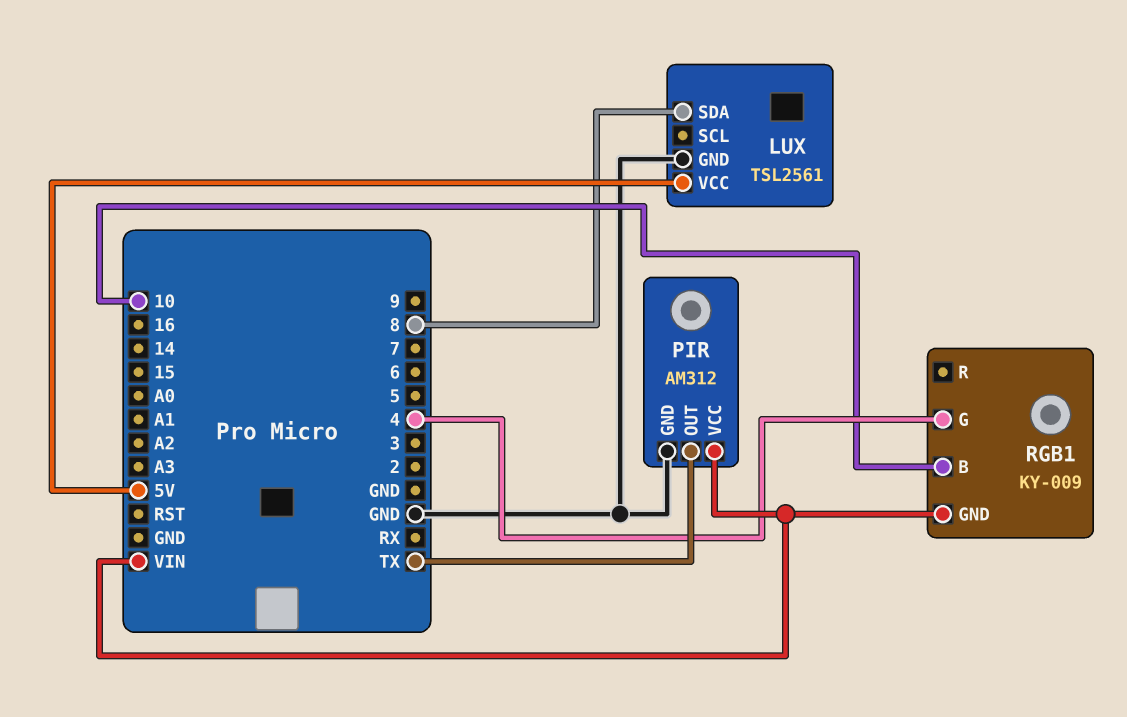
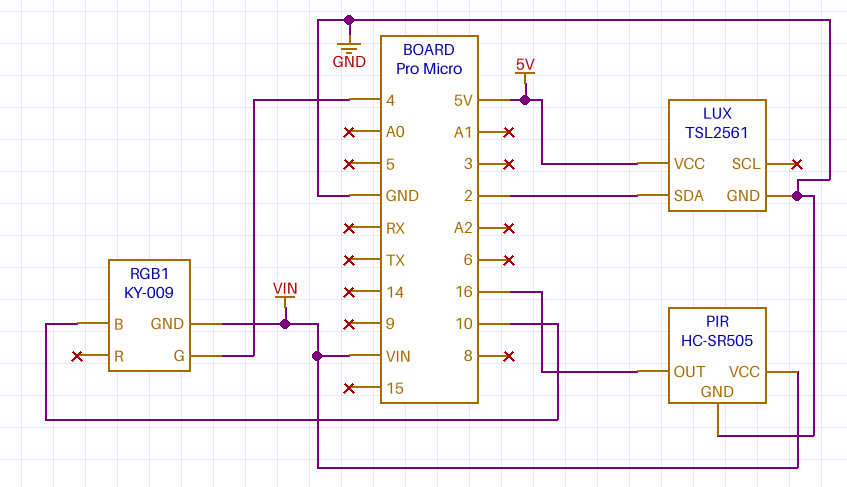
LUX pin SDA: 8 -> 2
PIR: AM312 -> HC-SR505
PIR pin OUT: TX -> 16

